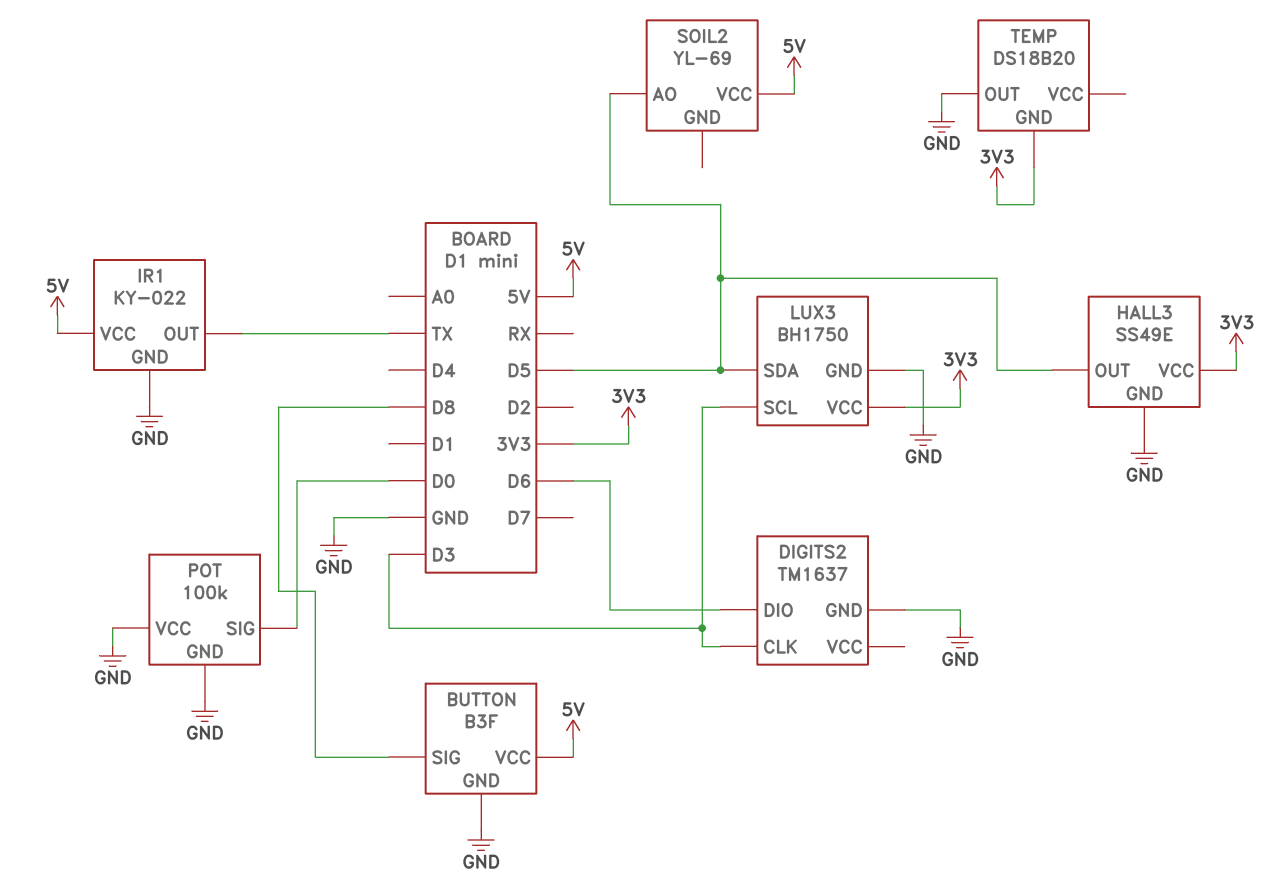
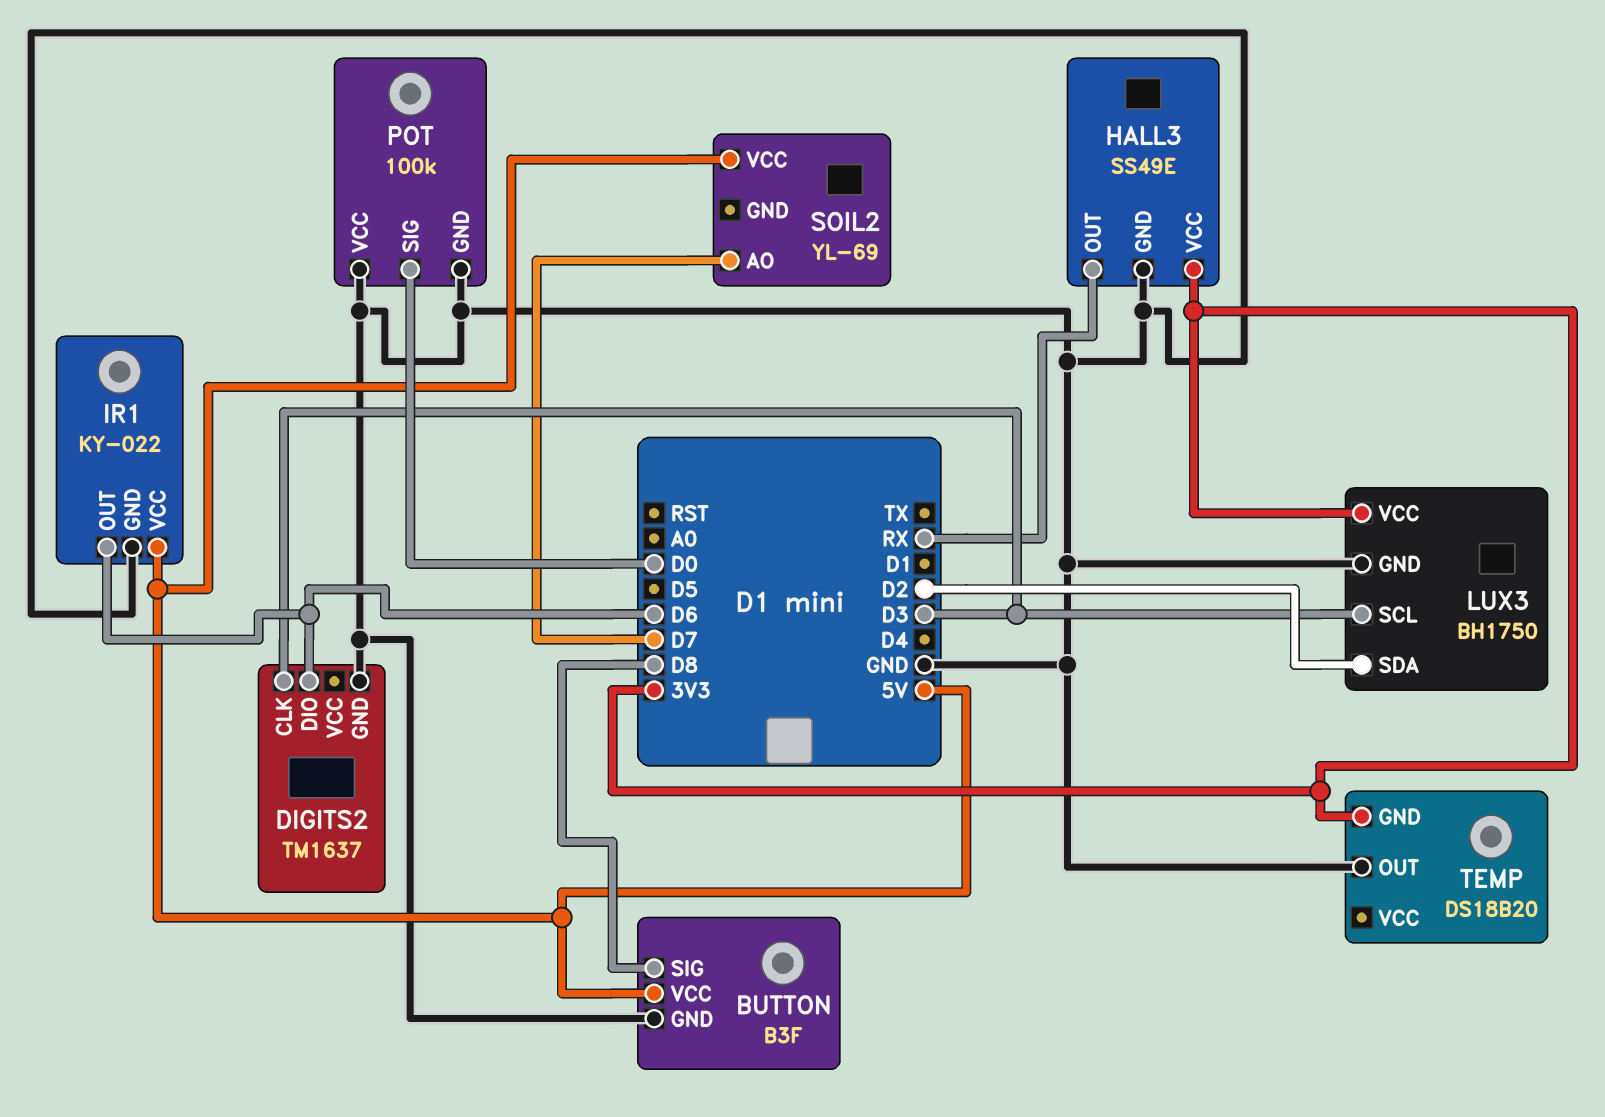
HALL3 pin OUT: D5 -> RX
IR1 pin OUT: TX -> D6
LUX3 pin SDA: D5 -> D2
SOIL2 pin AO: D5 -> D7

